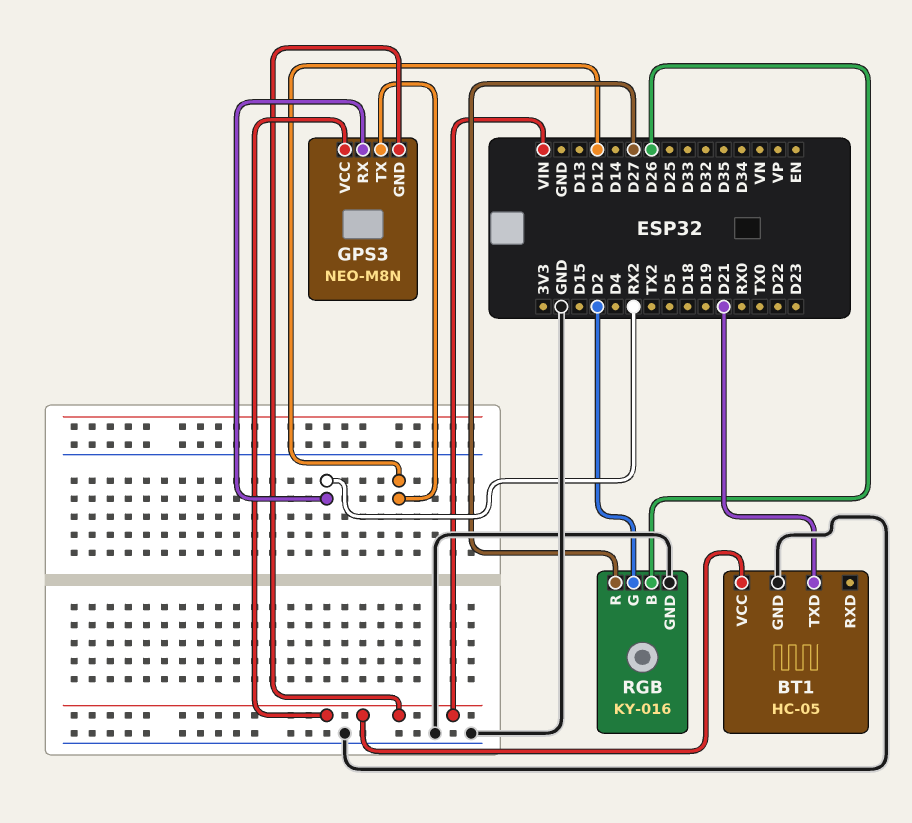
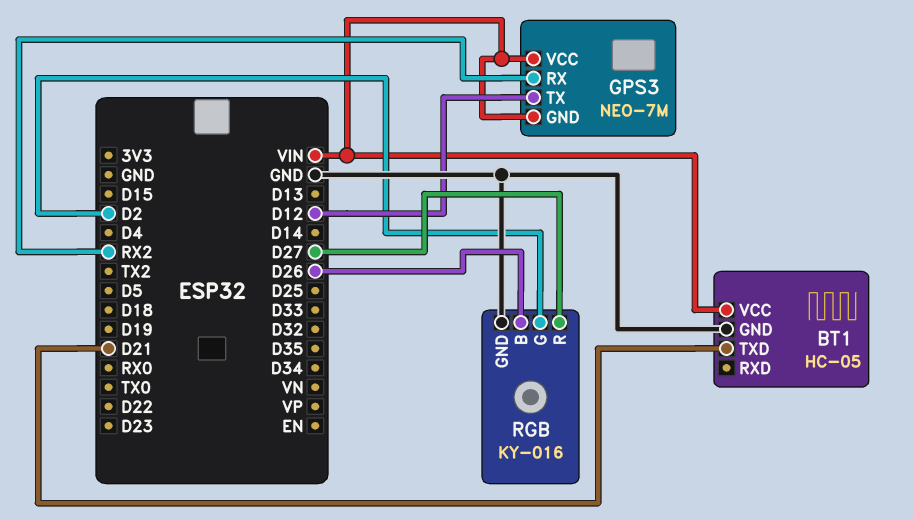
GPS3: NEO-M8N -> NEO-7M

